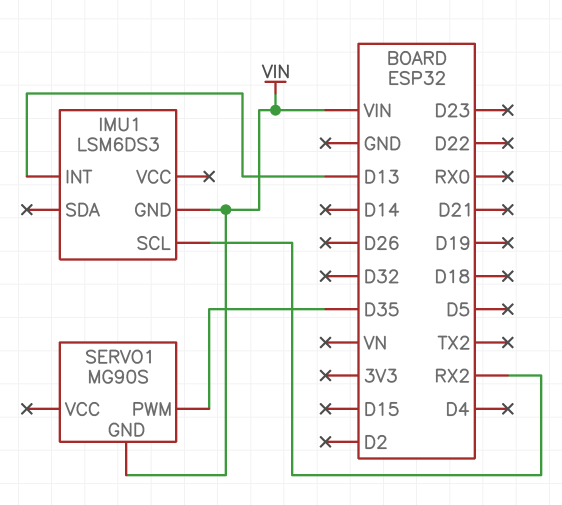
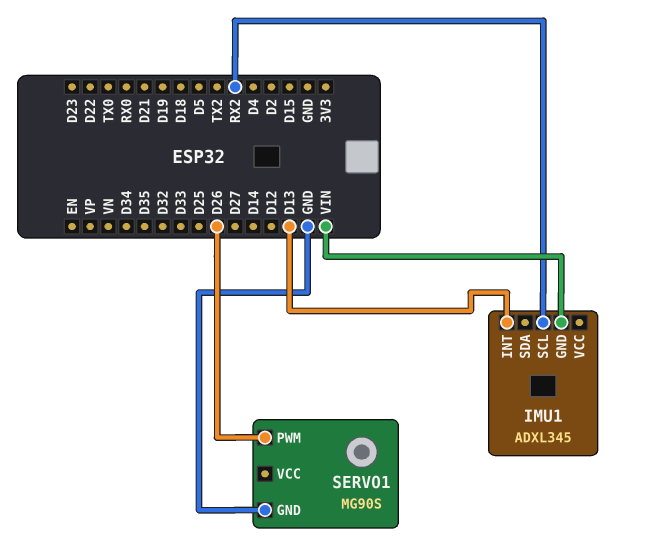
IMU1: LSM6DS3 -> ADXL345
SERVO1 pin GND: VIN -> GND
SERVO1 pin PWM: D35 -> D26

